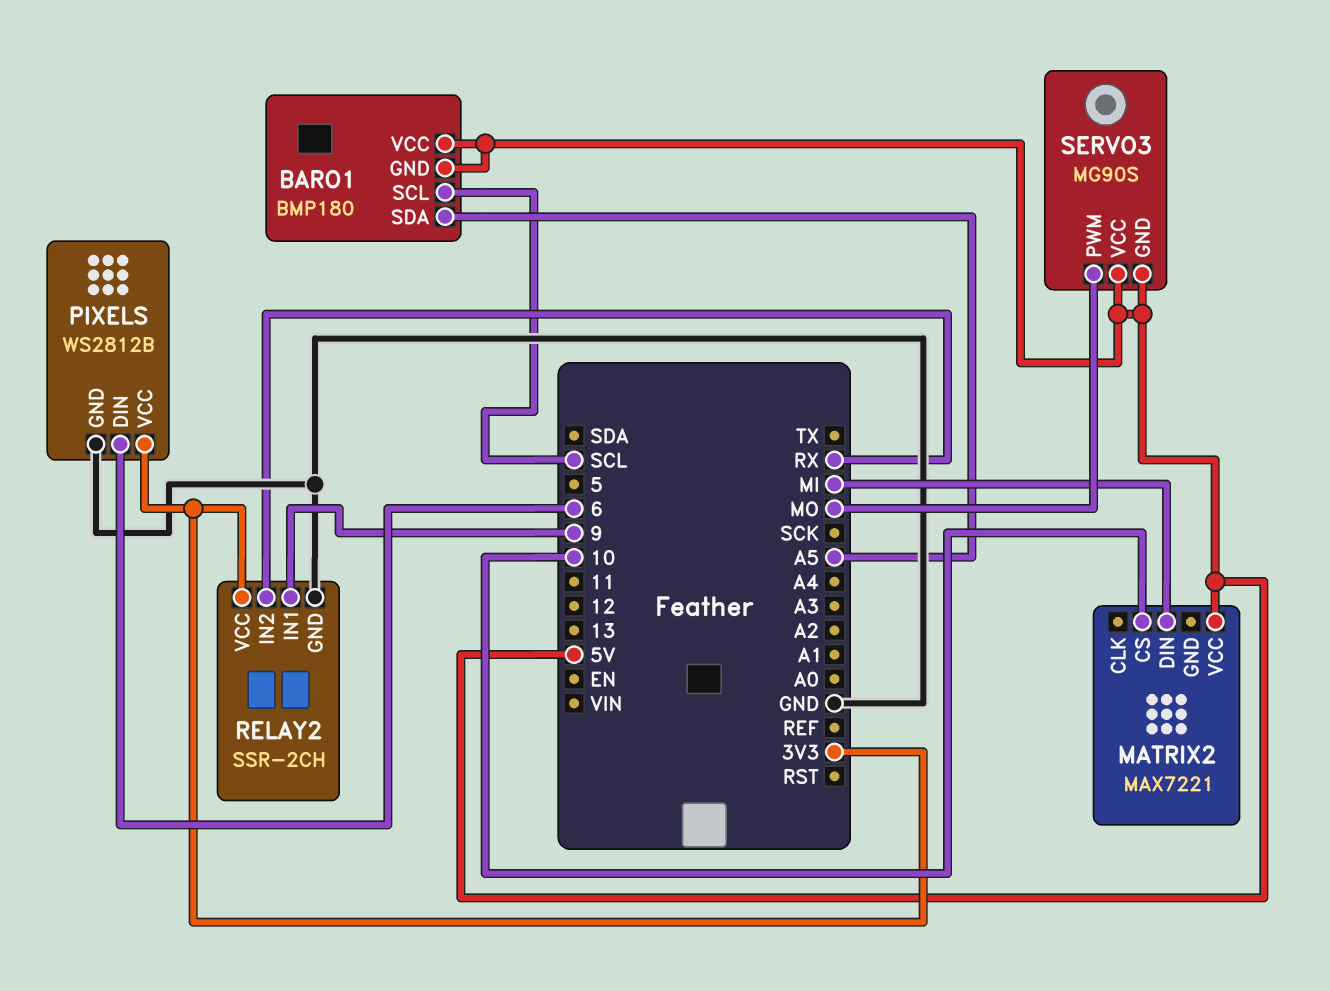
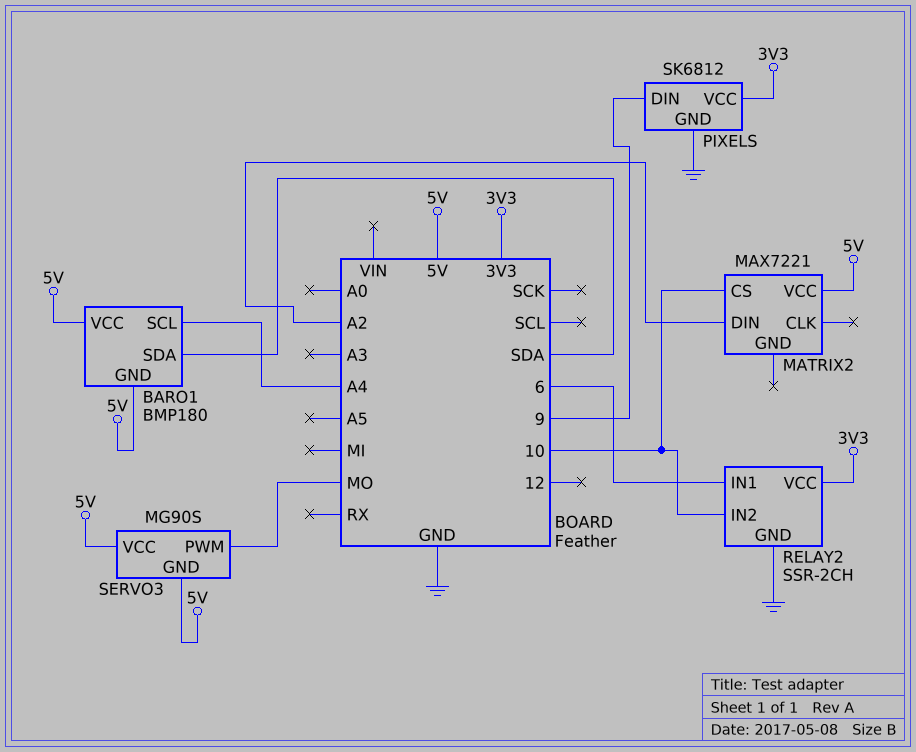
BARO1 pin SCL: SCL -> A4
BARO1 pin SDA: A5 -> SDA
MATRIX2 pin DIN: MI -> A2
PIXELS: WS2812B -> SK6812
PIXELS pin DIN: 6 -> 9
RELAY2 pin IN1: 9 -> 6
RELAY2 pin IN2: RX -> 10

